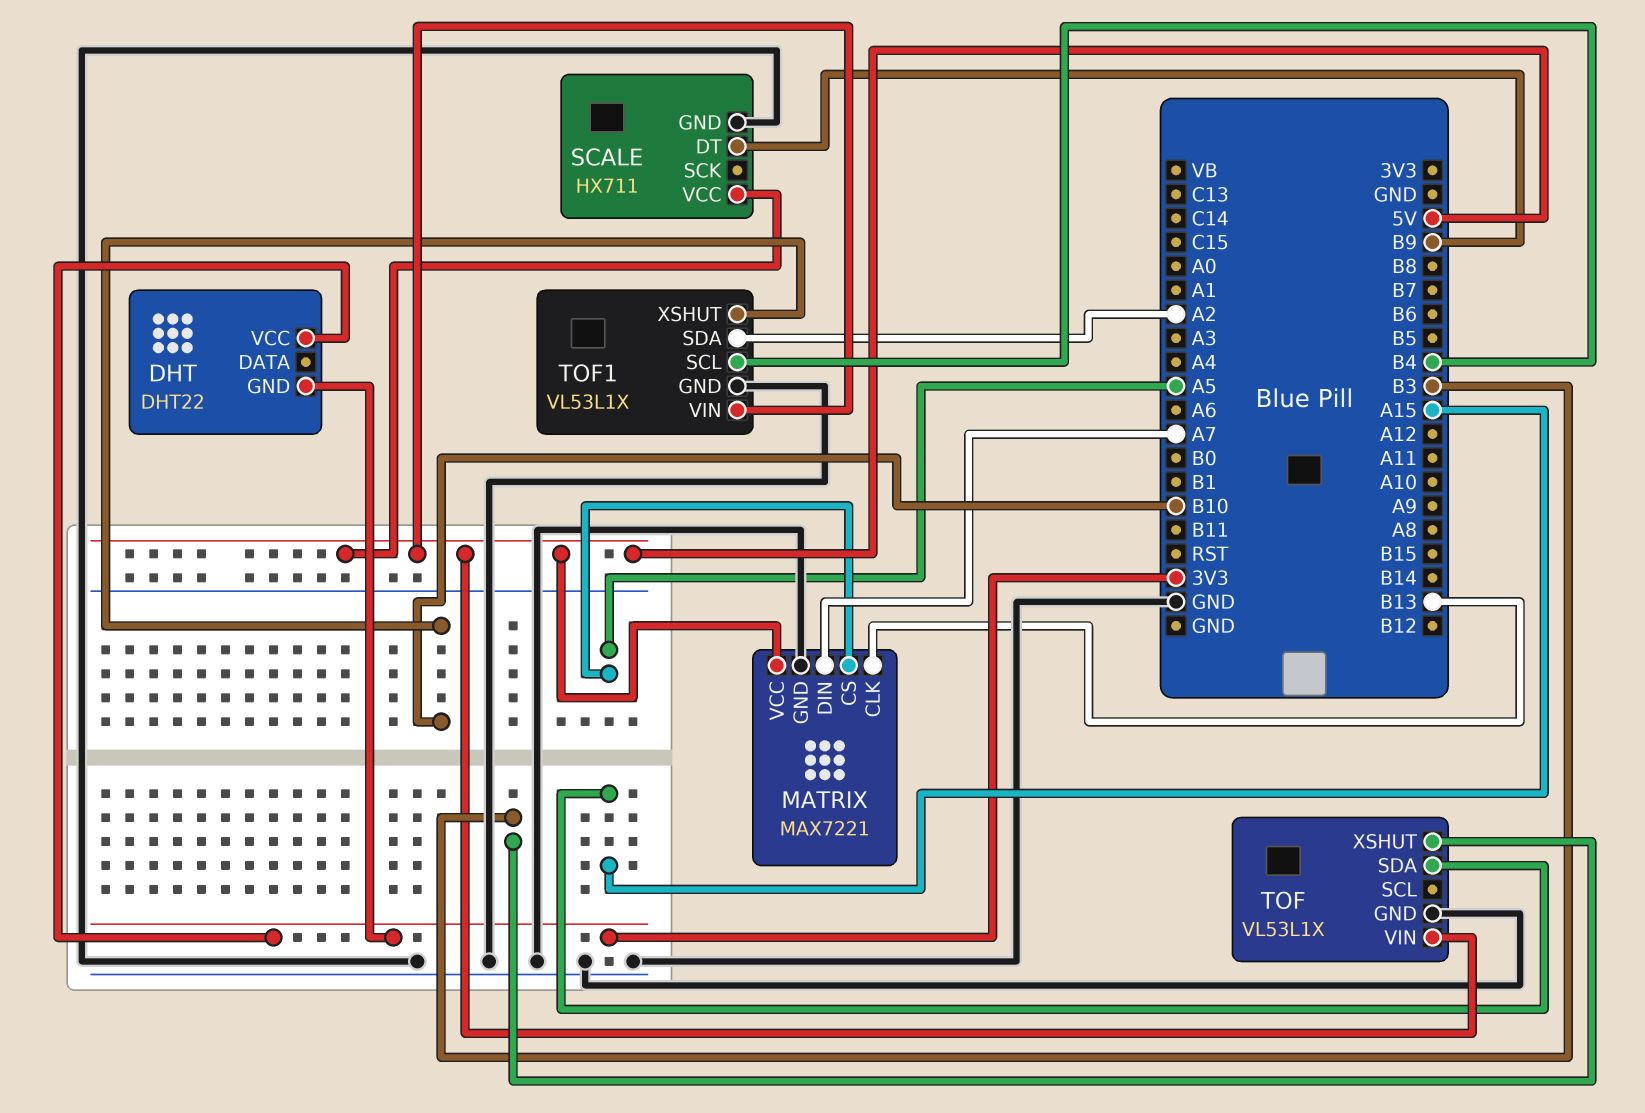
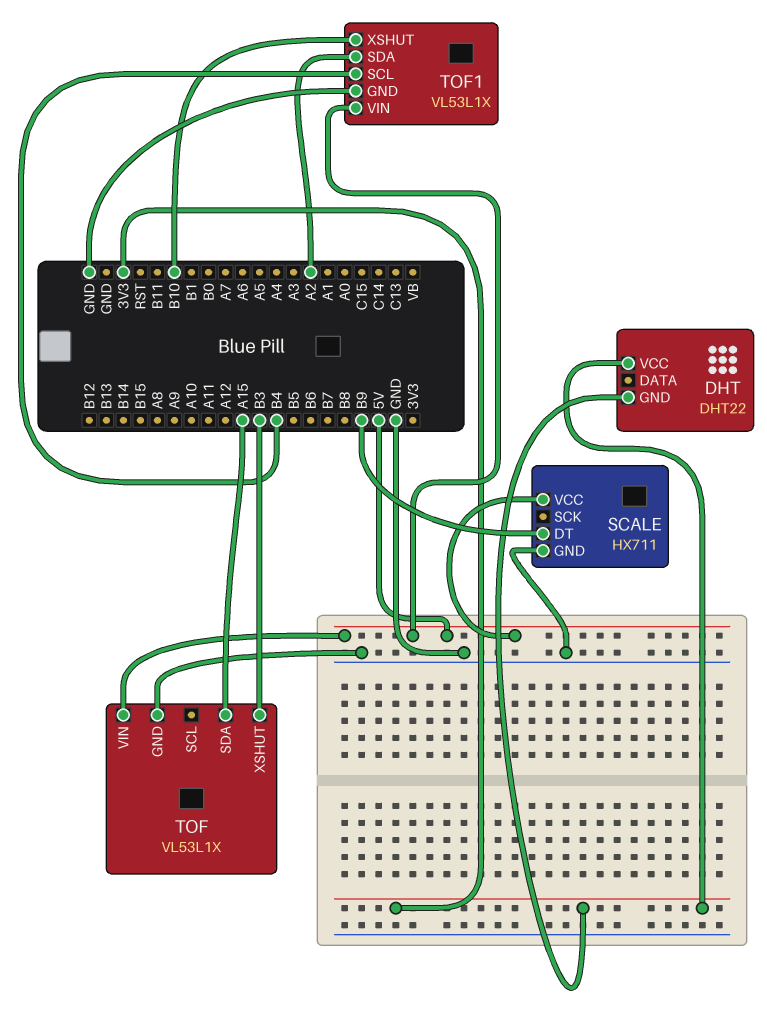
MATRIX: MAX7221 -> none
MATRIX pin CLK: B13 -> none
MATRIX pin CS: A5 -> none
MATRIX pin DIN: A7 -> none
MATRIX pin GND: GND -> none
MATRIX pin VCC: 5V -> none

